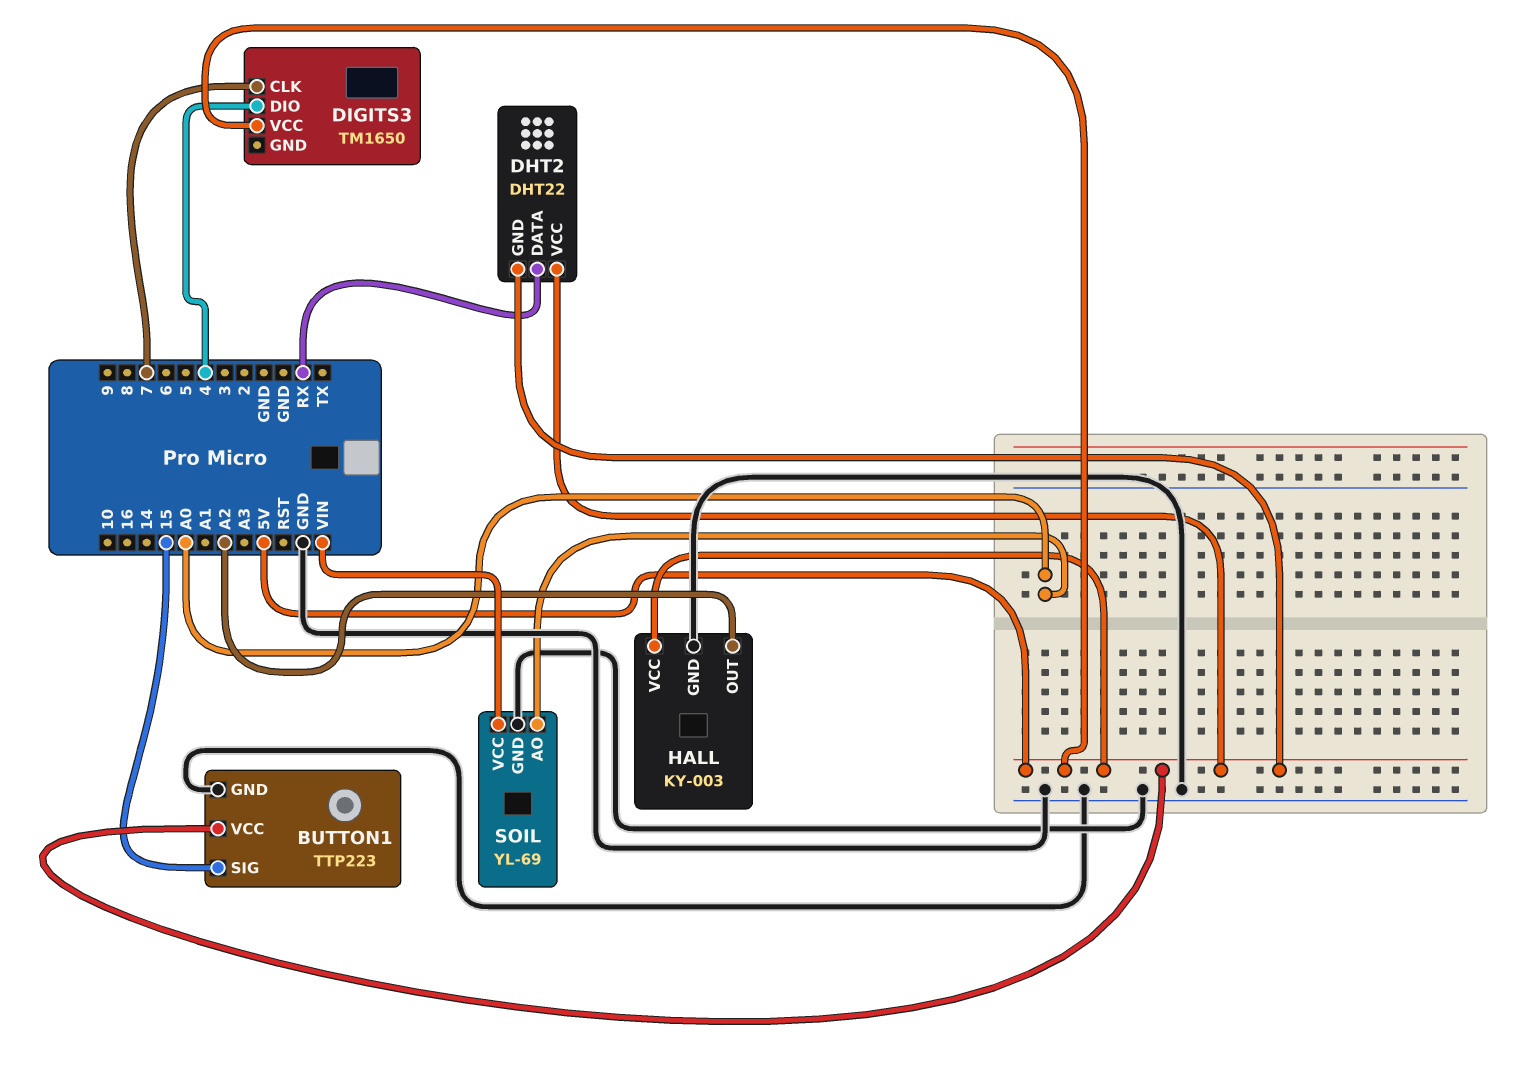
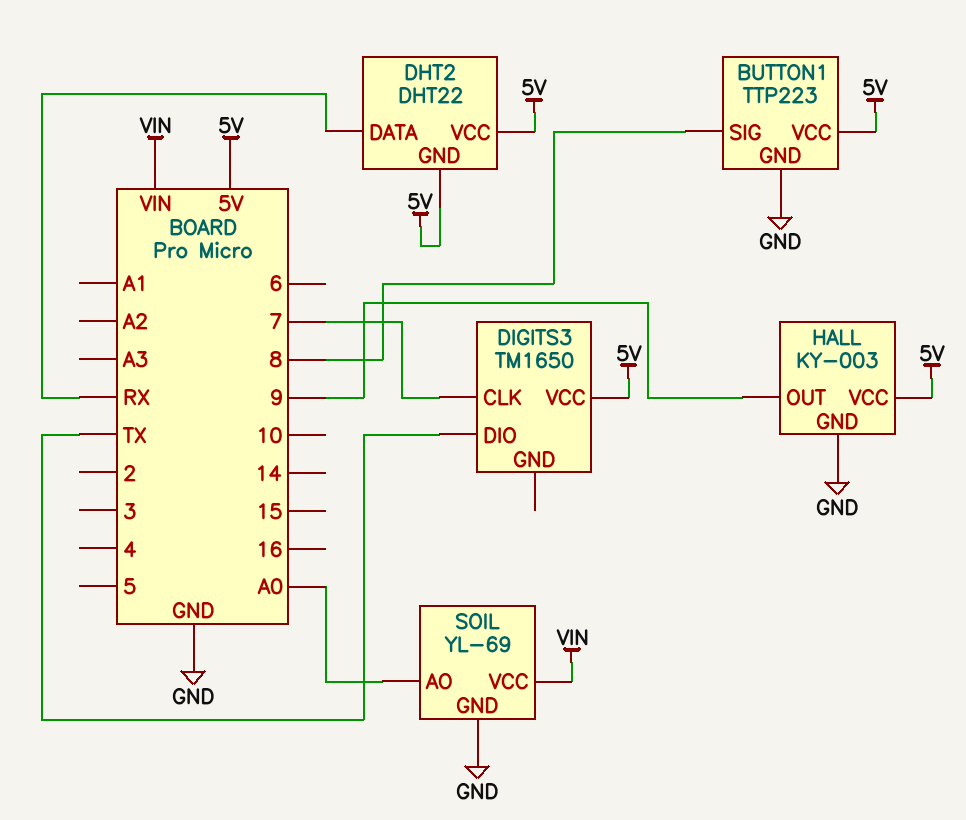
BUTTON1 pin SIG: 15 -> 8
DIGITS3 pin DIO: 4 -> TX
HALL pin OUT: A2 -> 9

